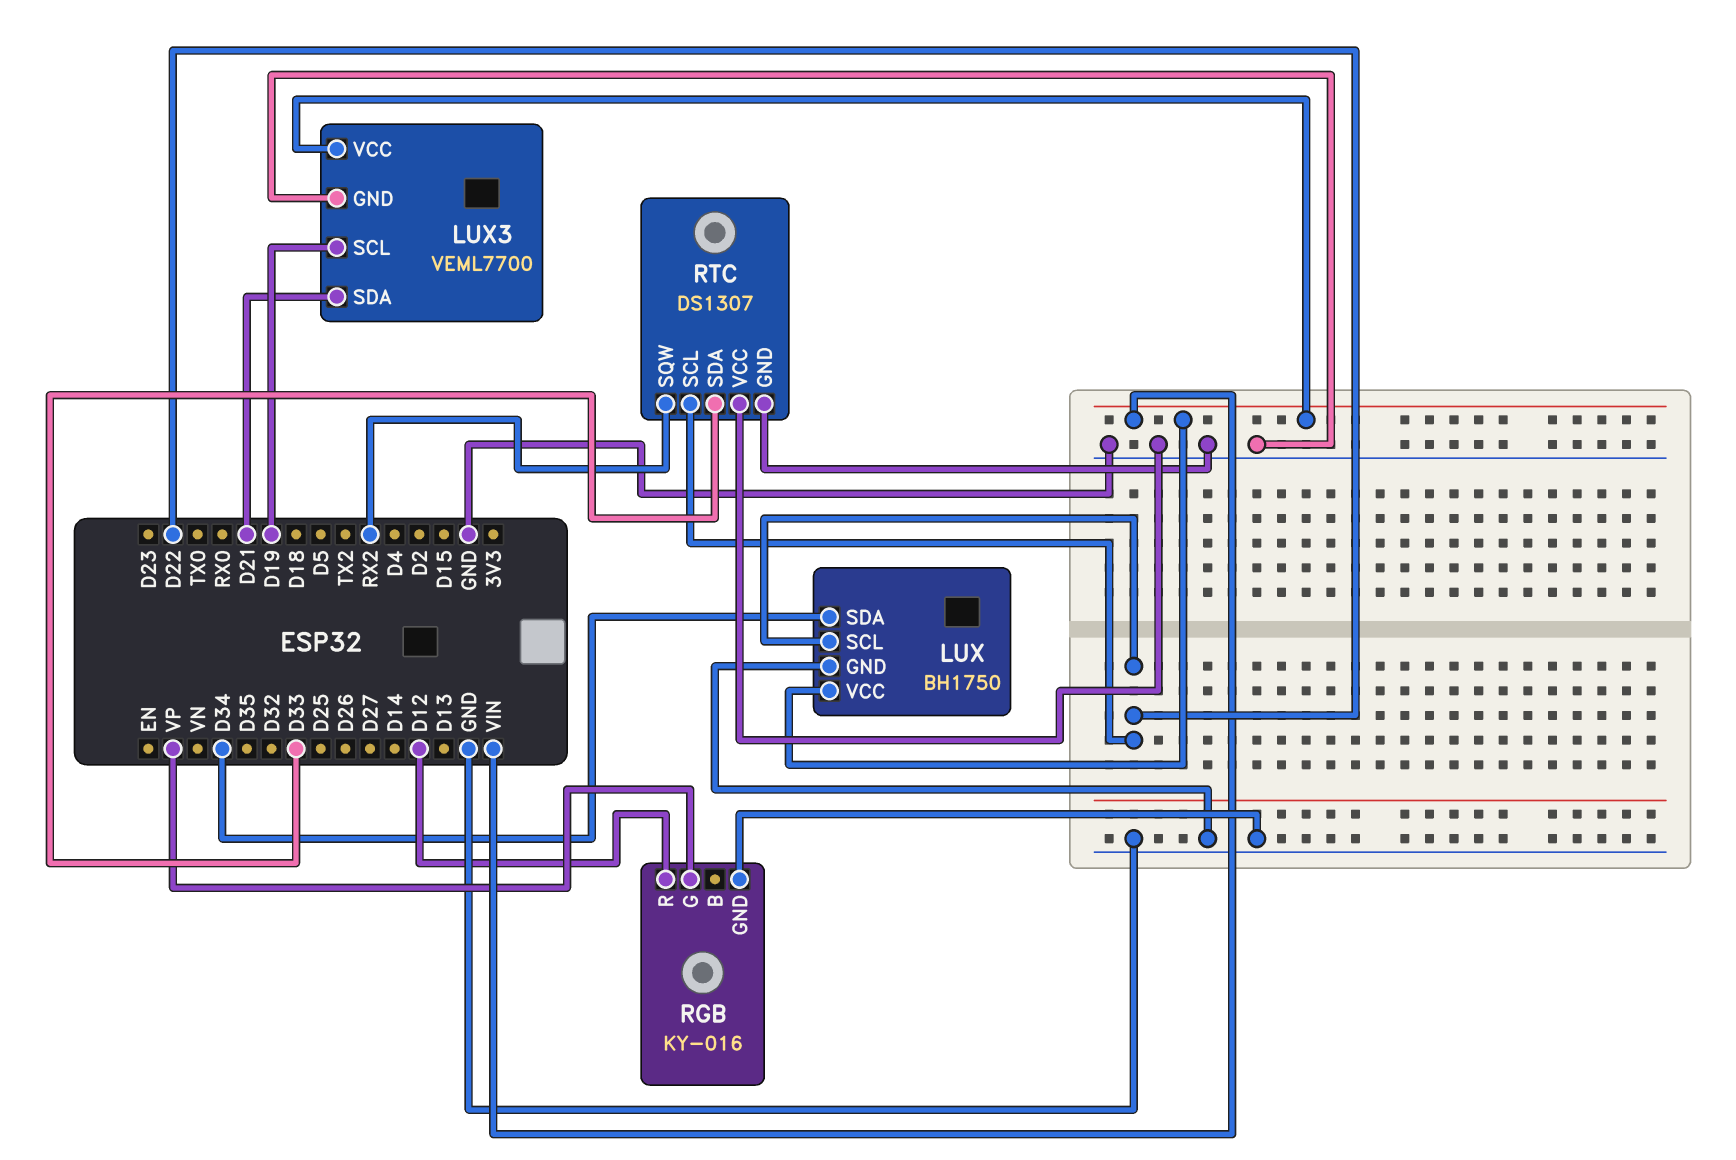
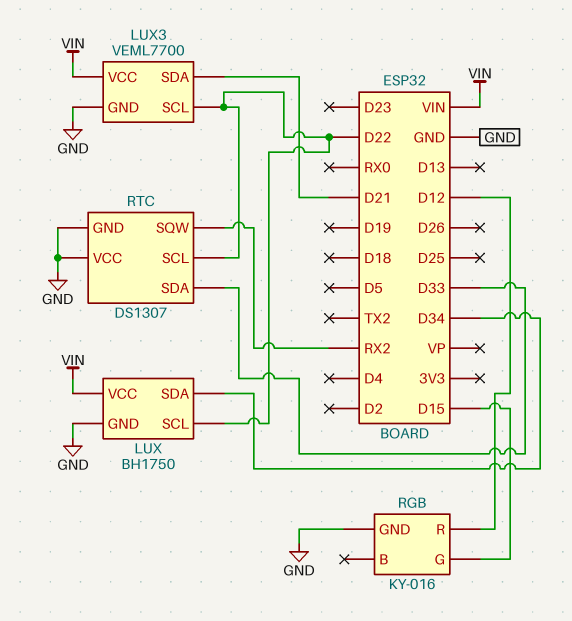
LUX3 pin SCL: D19 -> D22
RGB pin G: VP -> D15

